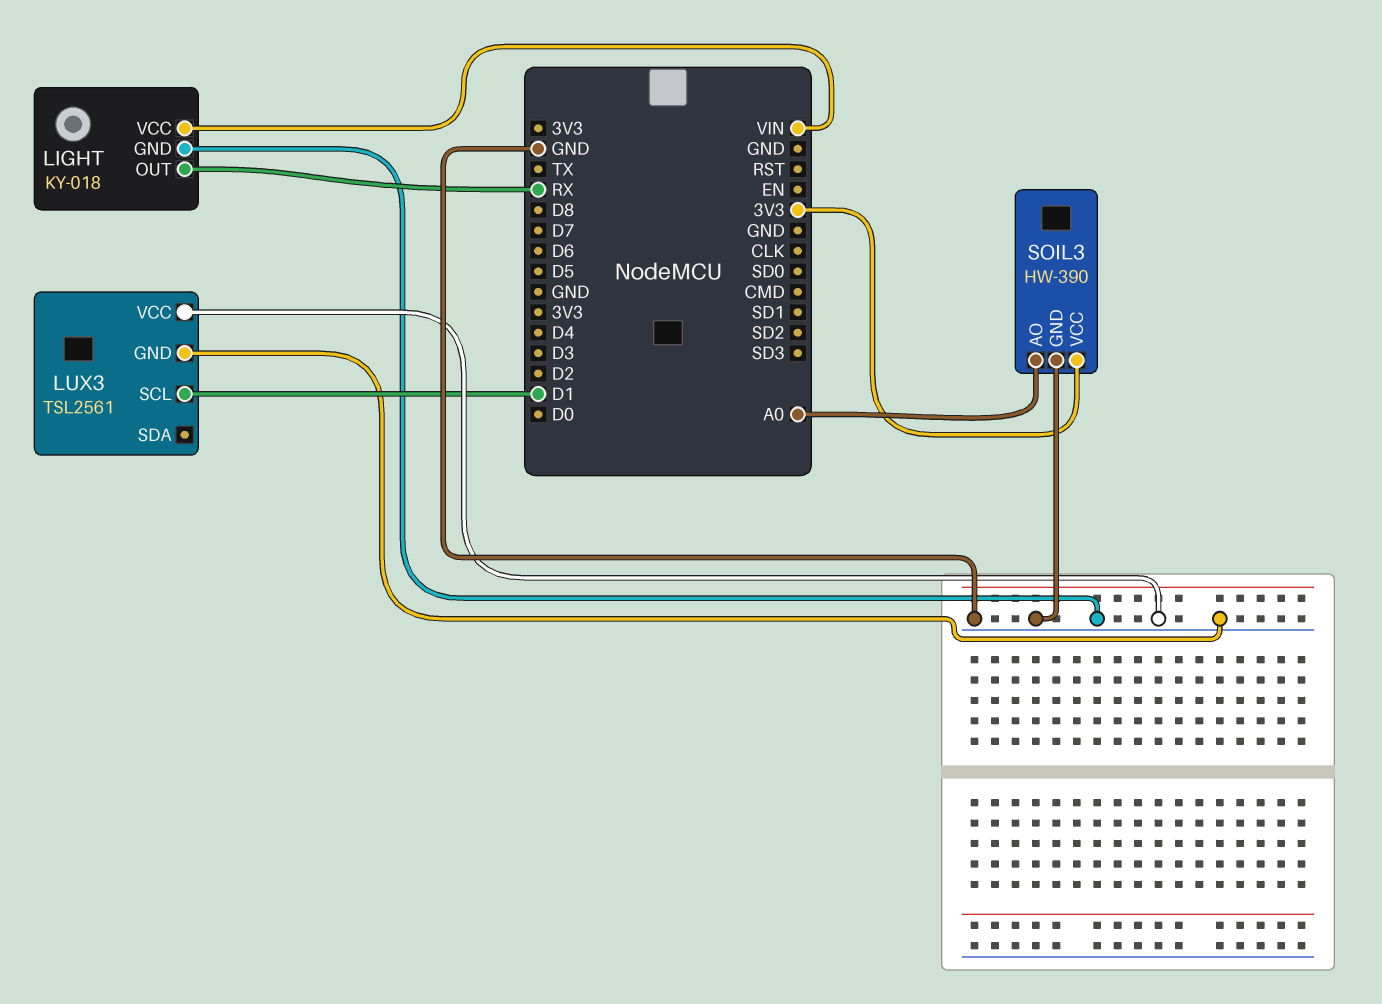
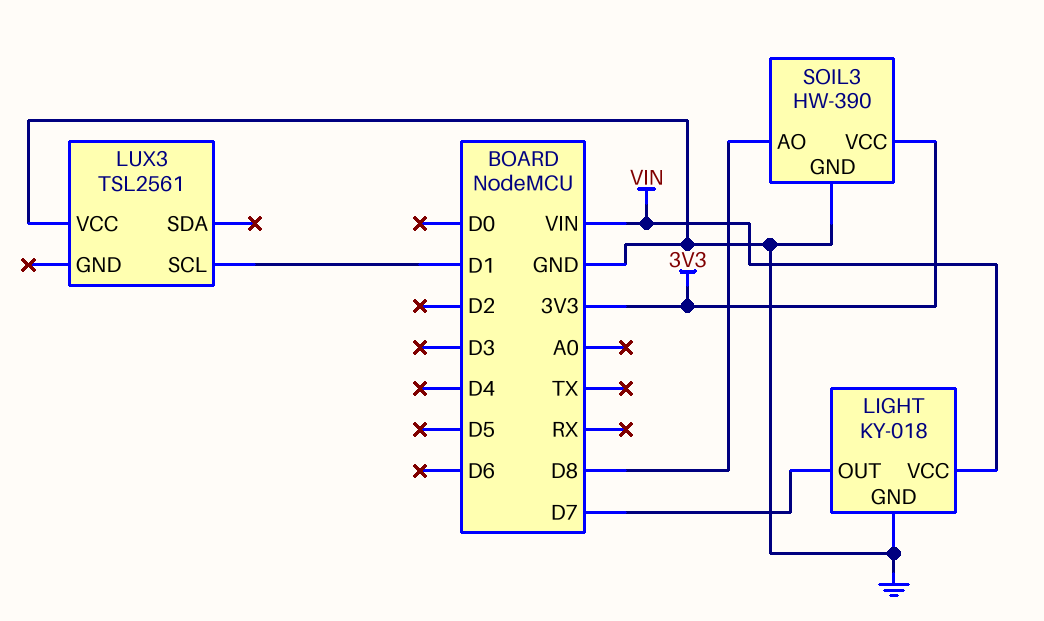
LIGHT pin OUT: RX -> D7
LUX3 pin GND: GND -> none
SOIL3 pin AO: A0 -> D8

